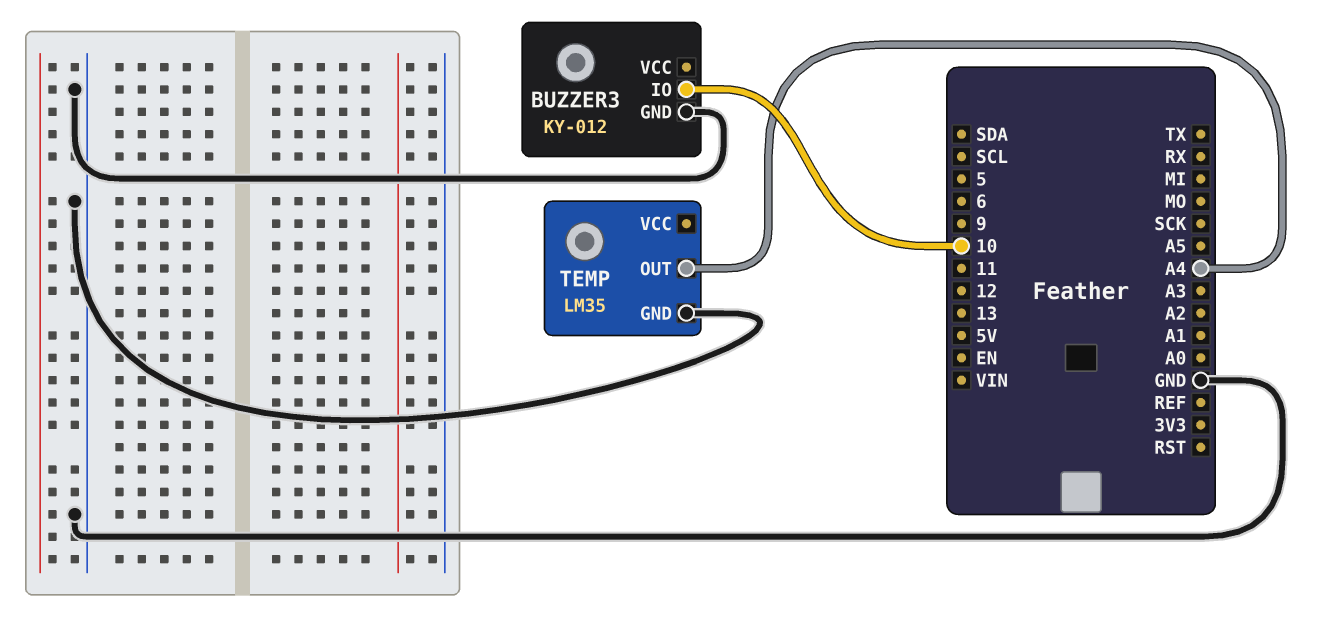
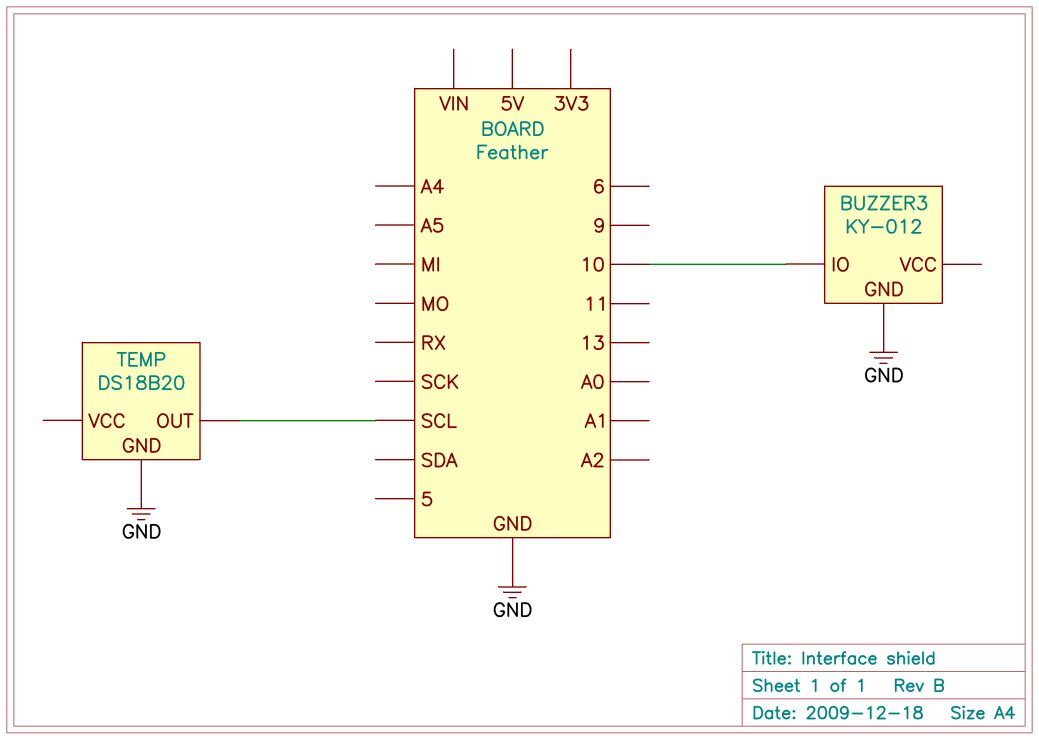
TEMP: LM35 -> DS18B20
TEMP pin OUT: A4 -> SCL

